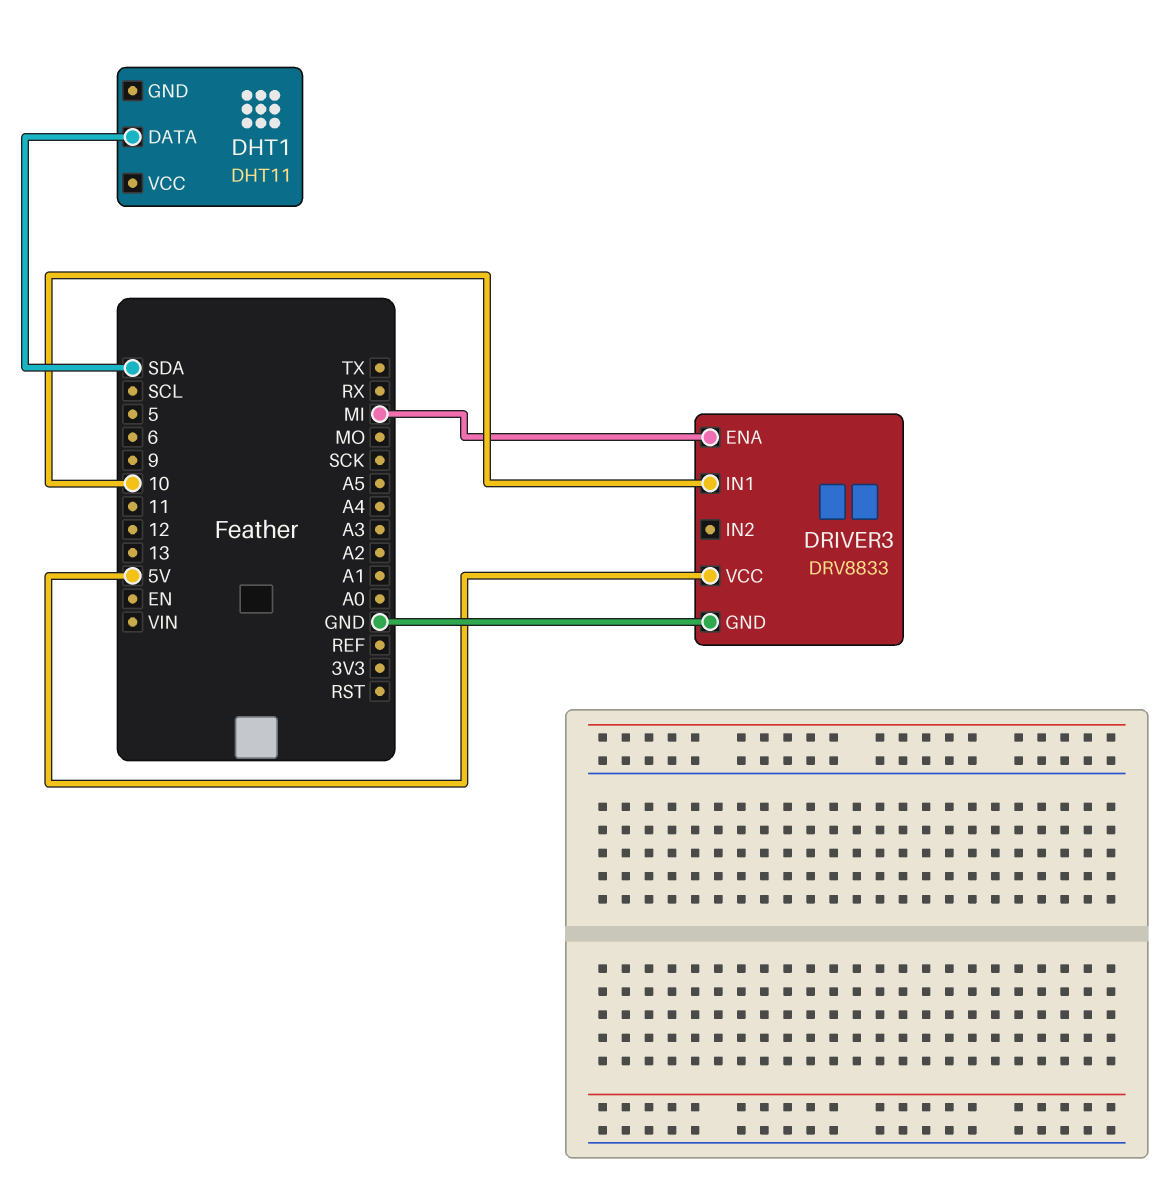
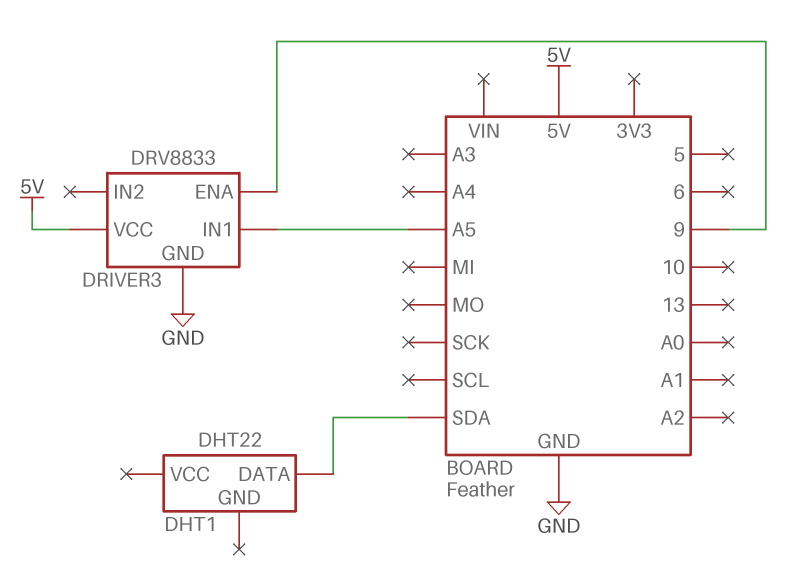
DHT1: DHT11 -> DHT22
DRIVER3 pin ENA: MI -> 9
DRIVER3 pin IN1: 10 -> A5

